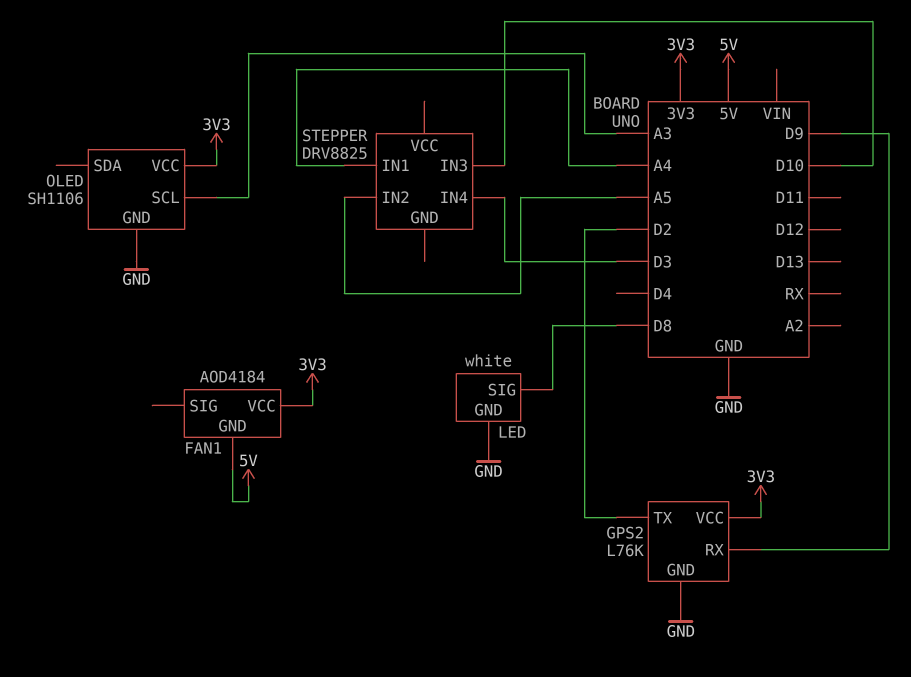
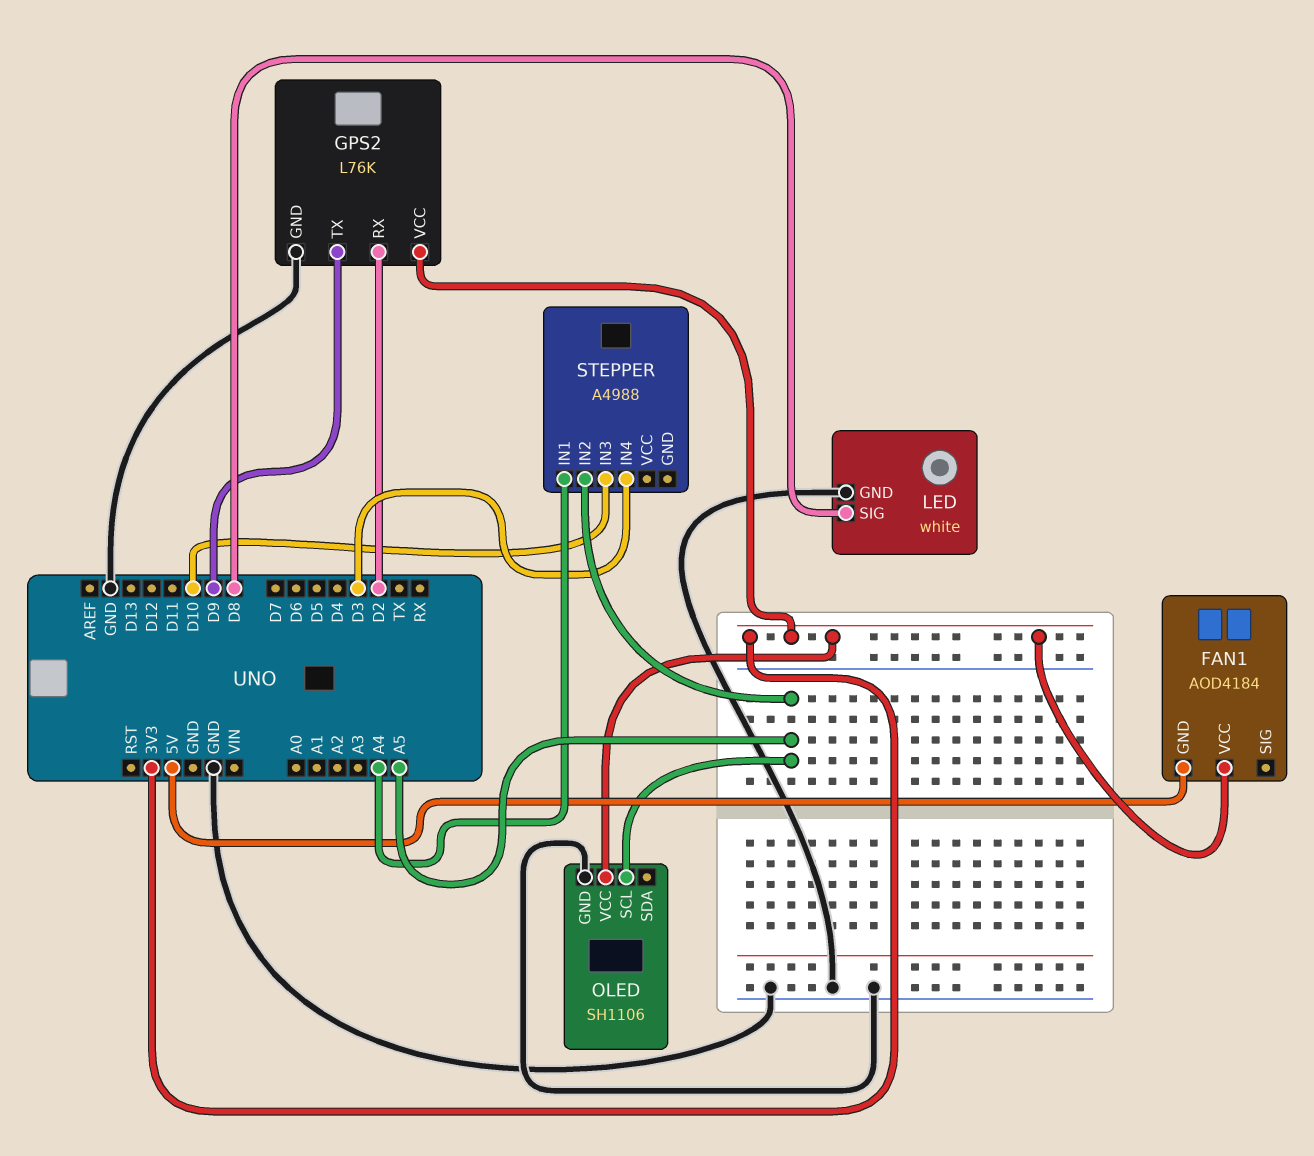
GPS2 pin RX: D9 -> D2
GPS2 pin TX: D2 -> D9
OLED pin SCL: A3 -> A5
STEPPER: DRV8825 -> A4988

